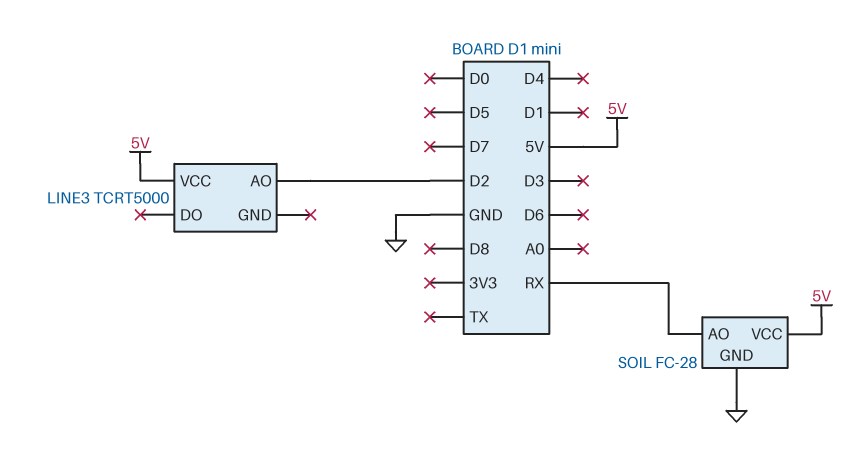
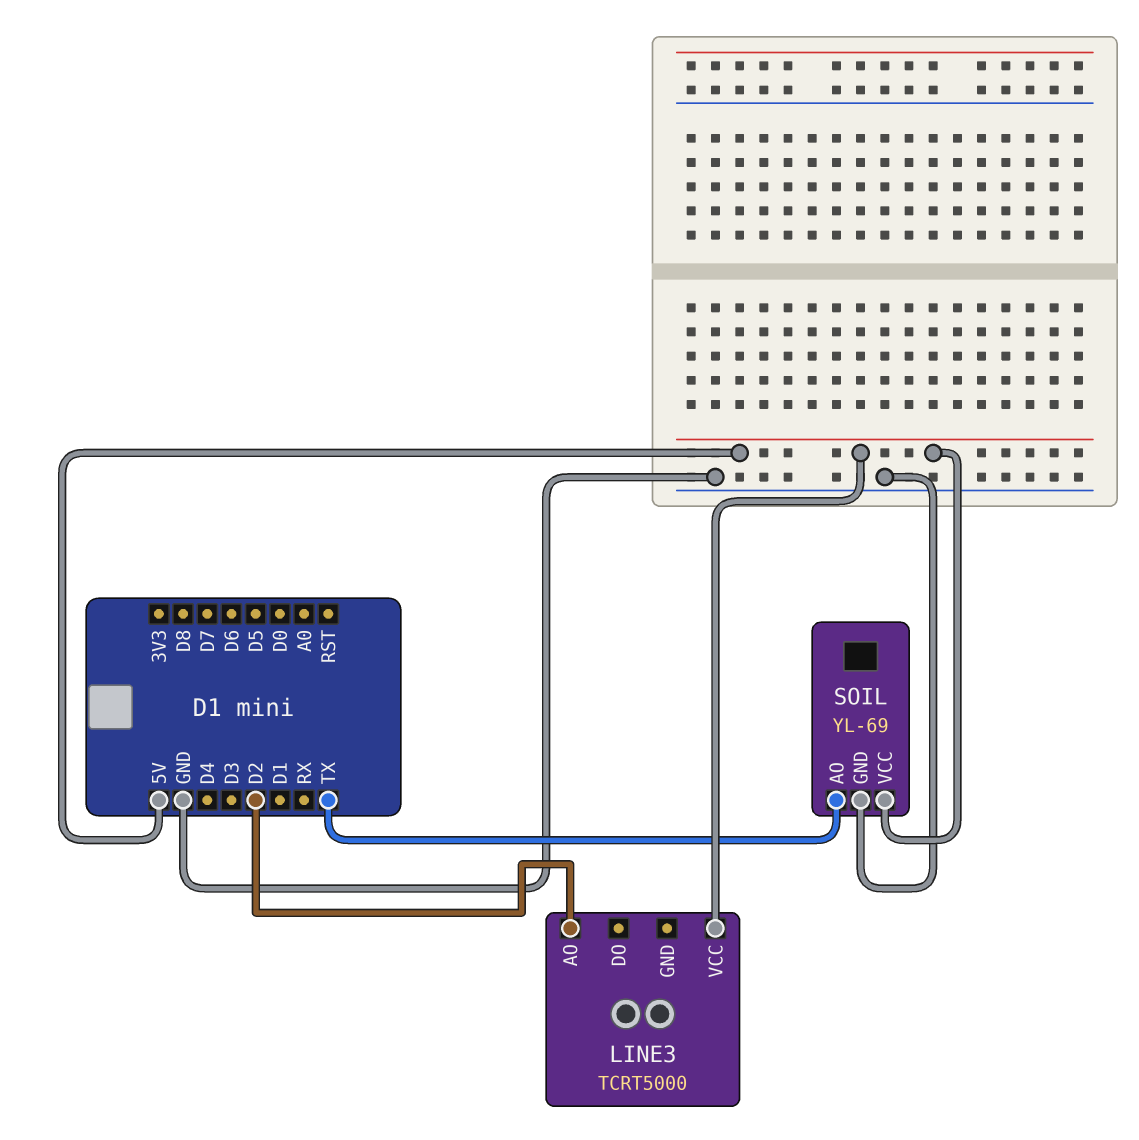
SOIL: FC-28 -> YL-69
SOIL pin AO: RX -> TX

